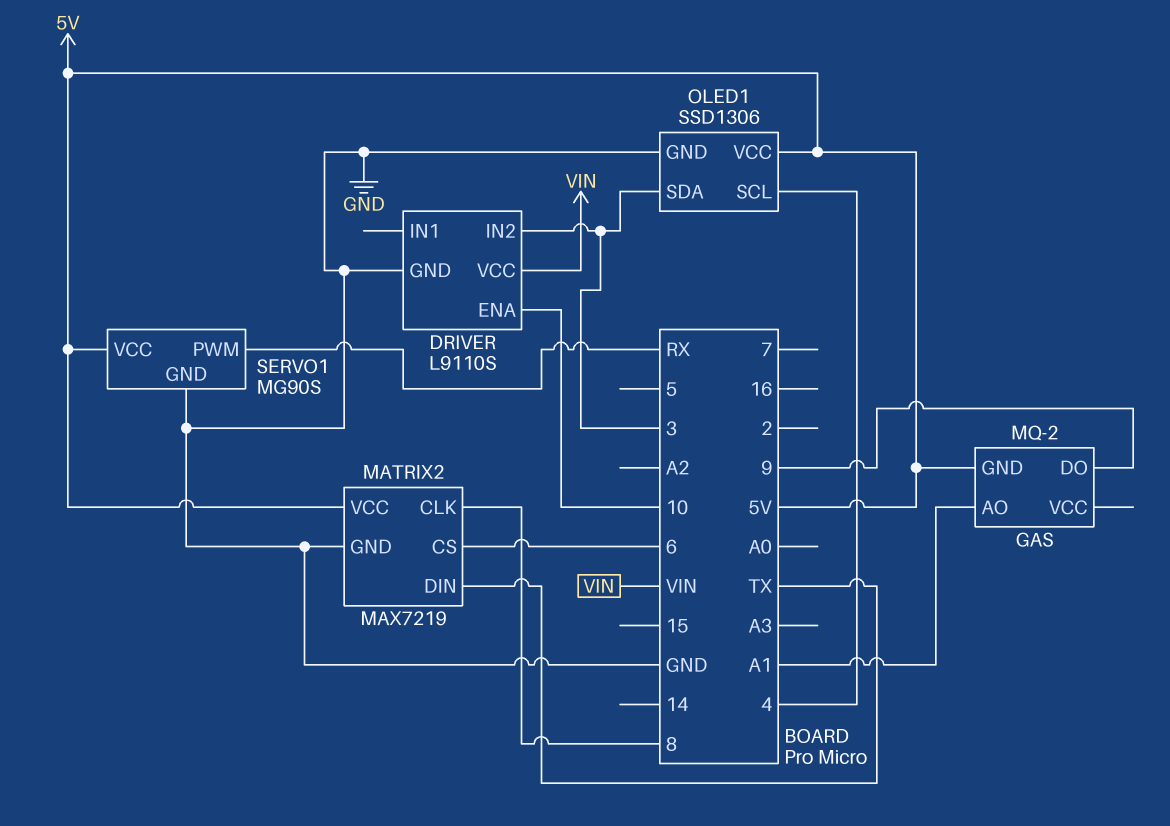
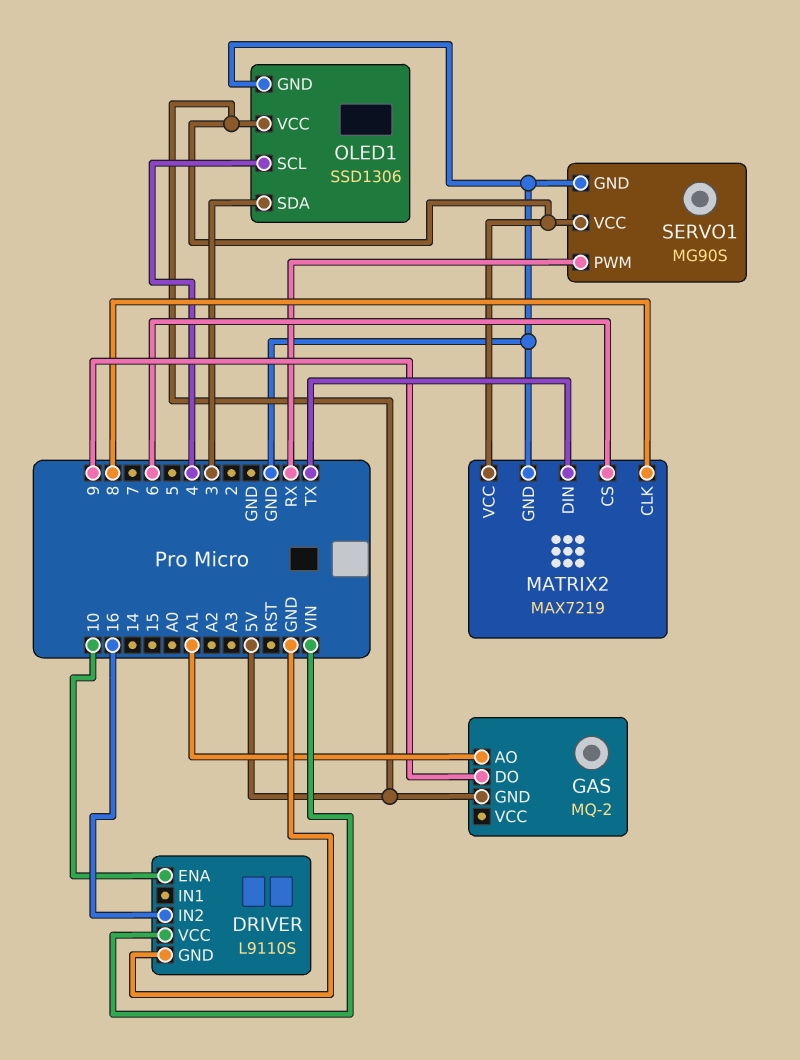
DRIVER pin IN2: 3 -> 16

